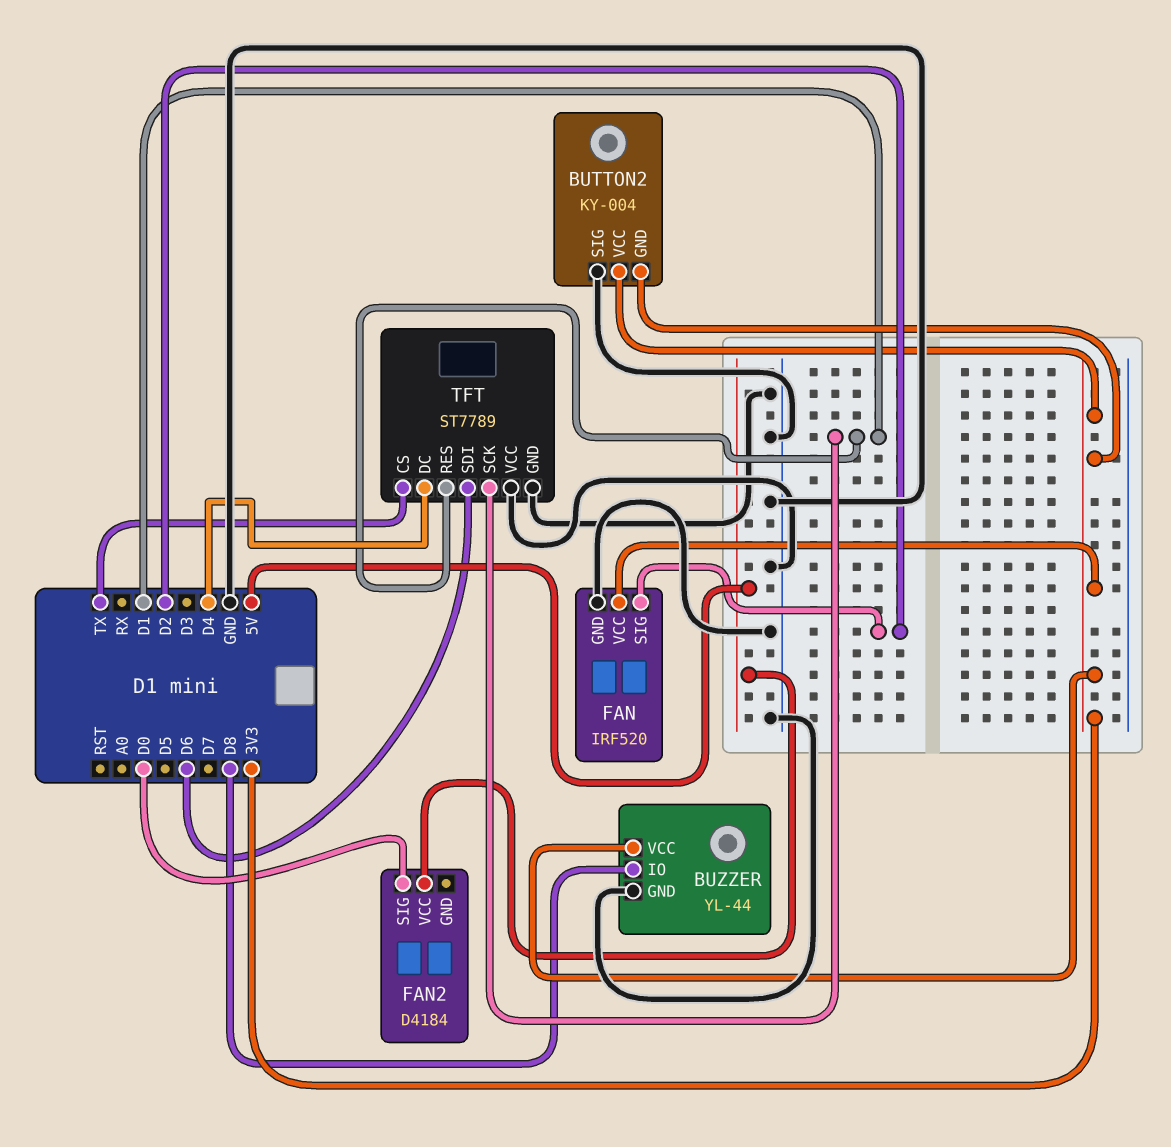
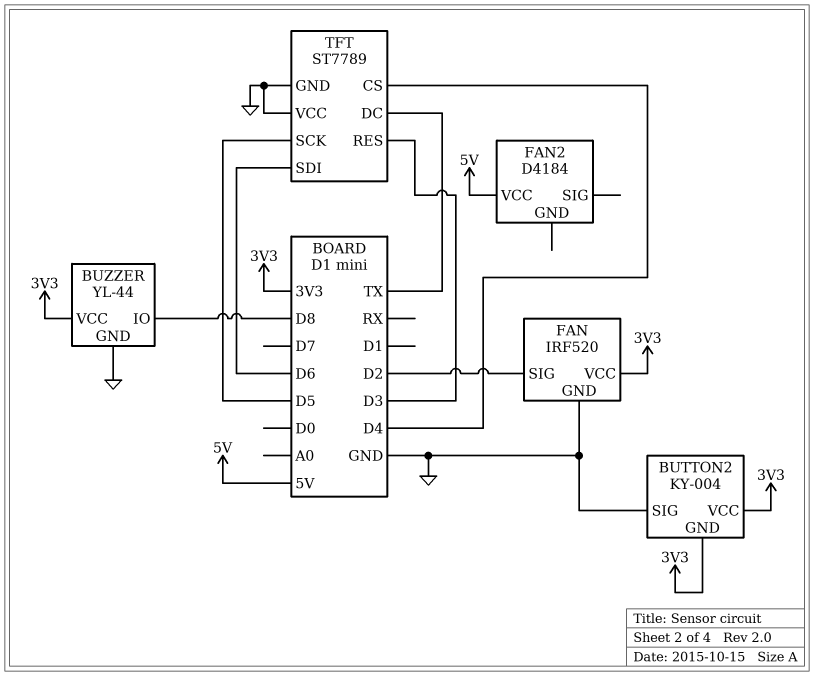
FAN2 pin SIG: D0 -> none
TFT pin CS: TX -> D4
TFT pin DC: D4 -> TX
TFT pin RES: D1 -> D3
TFT pin SCK: D1 -> D5

